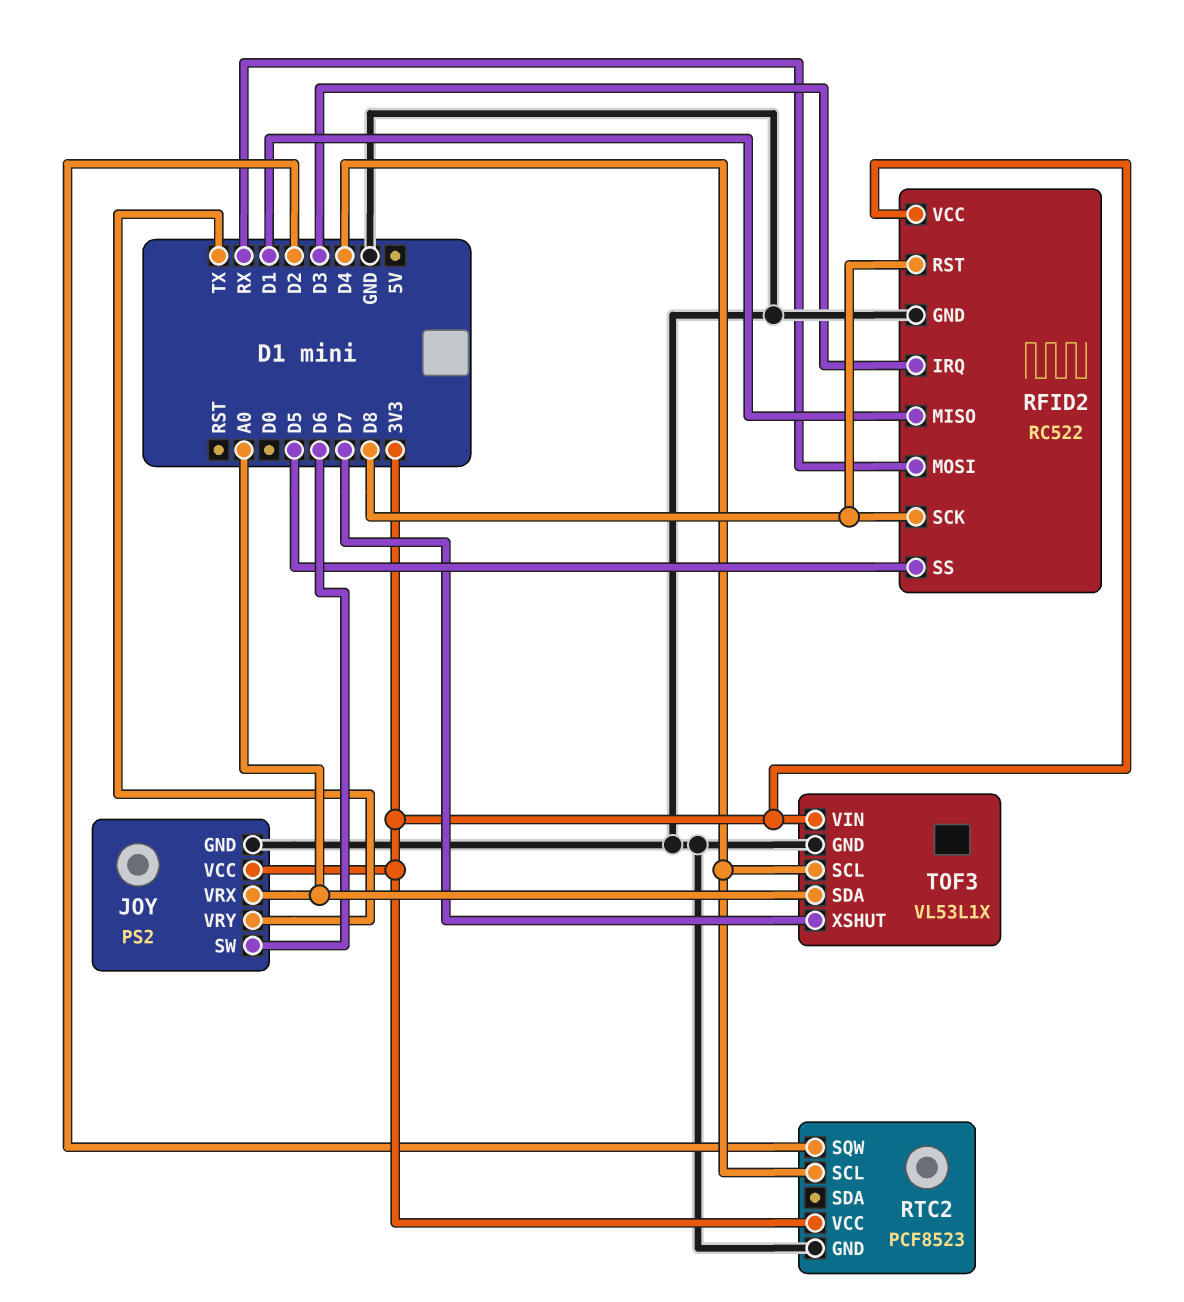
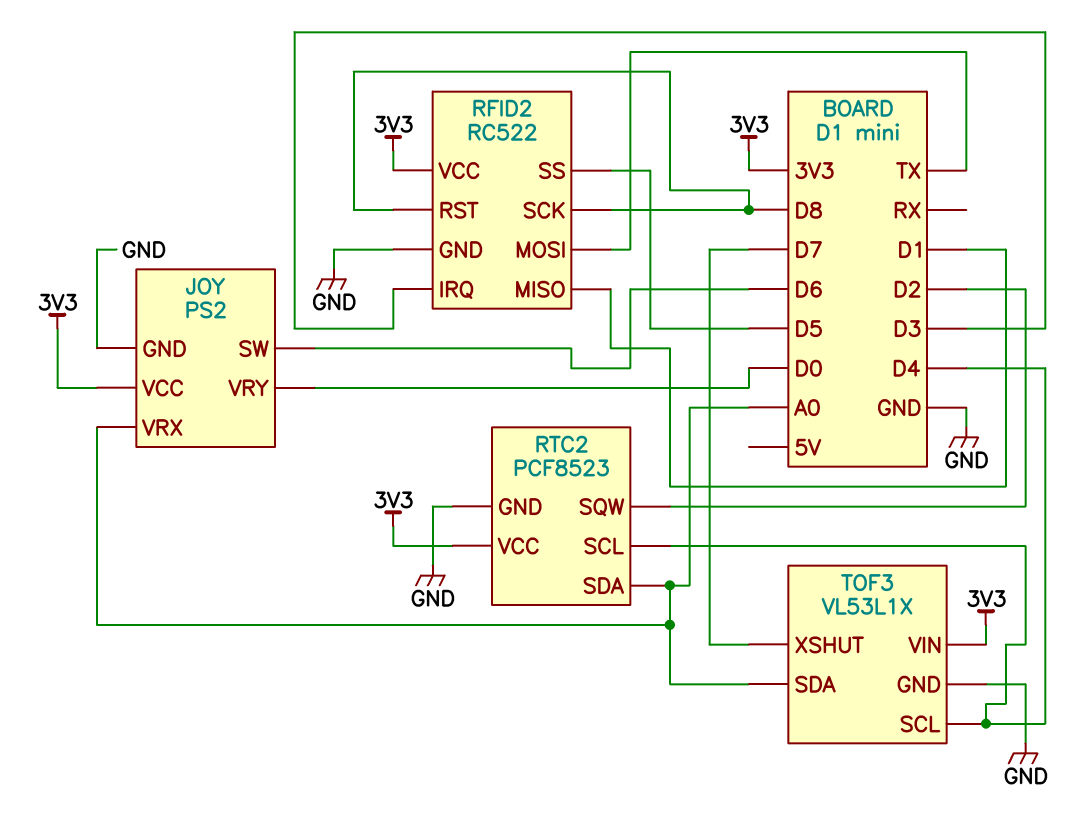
JOY pin VRY: TX -> D0
RFID2 pin MOSI: RX -> TX
RTC2 pin SDA: none -> A0

